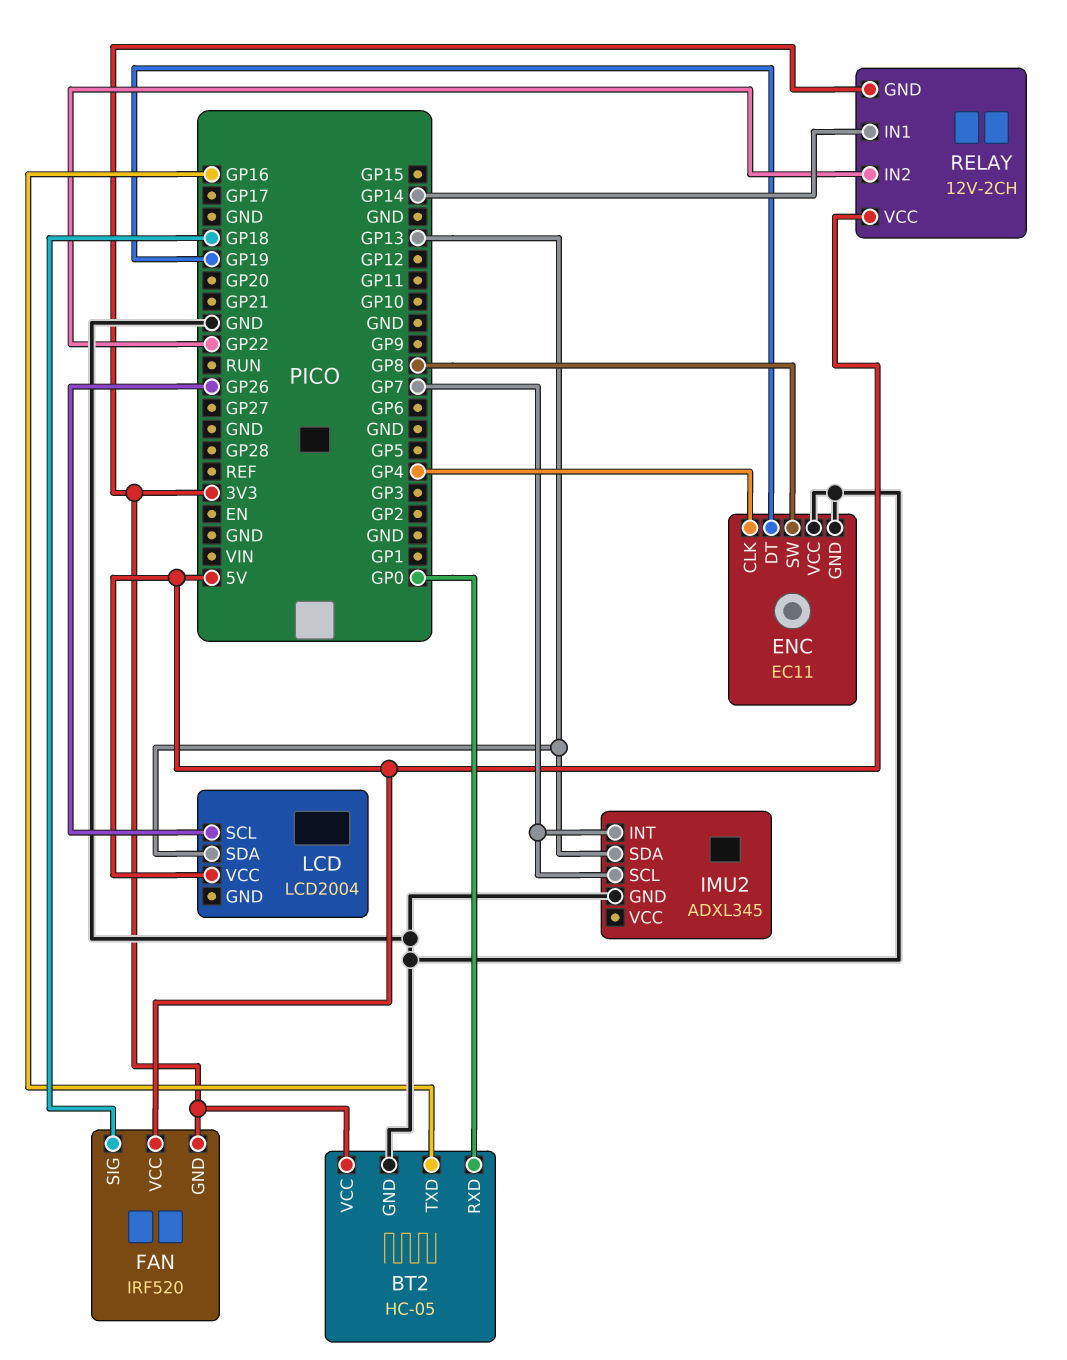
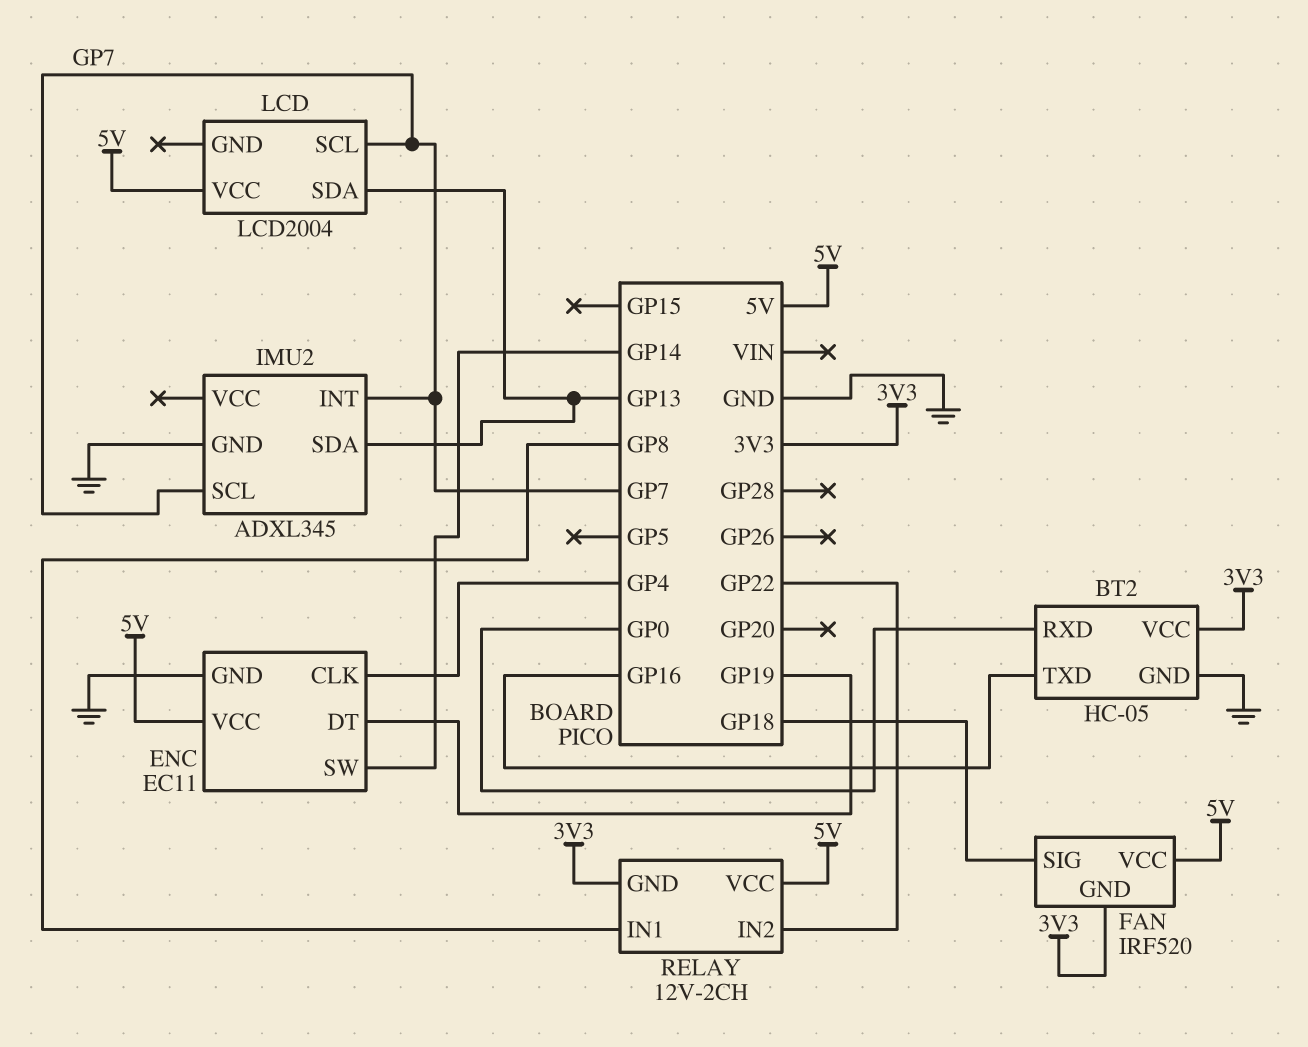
ENC pin SW: GP8 -> GP14
ENC pin VCC: GND -> 5V
LCD pin SCL: GP26 -> GP7
RELAY pin IN1: GP14 -> GP8

